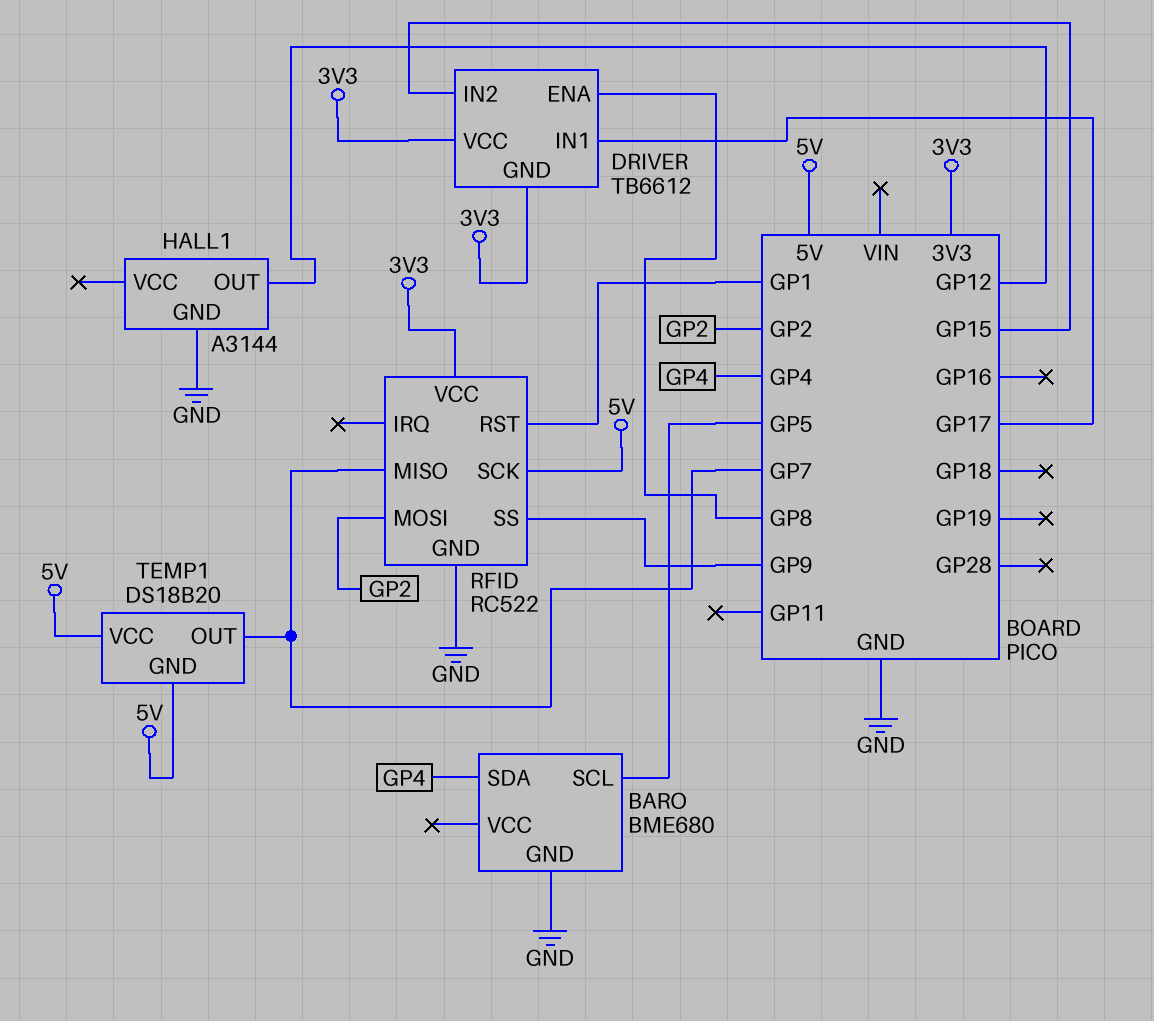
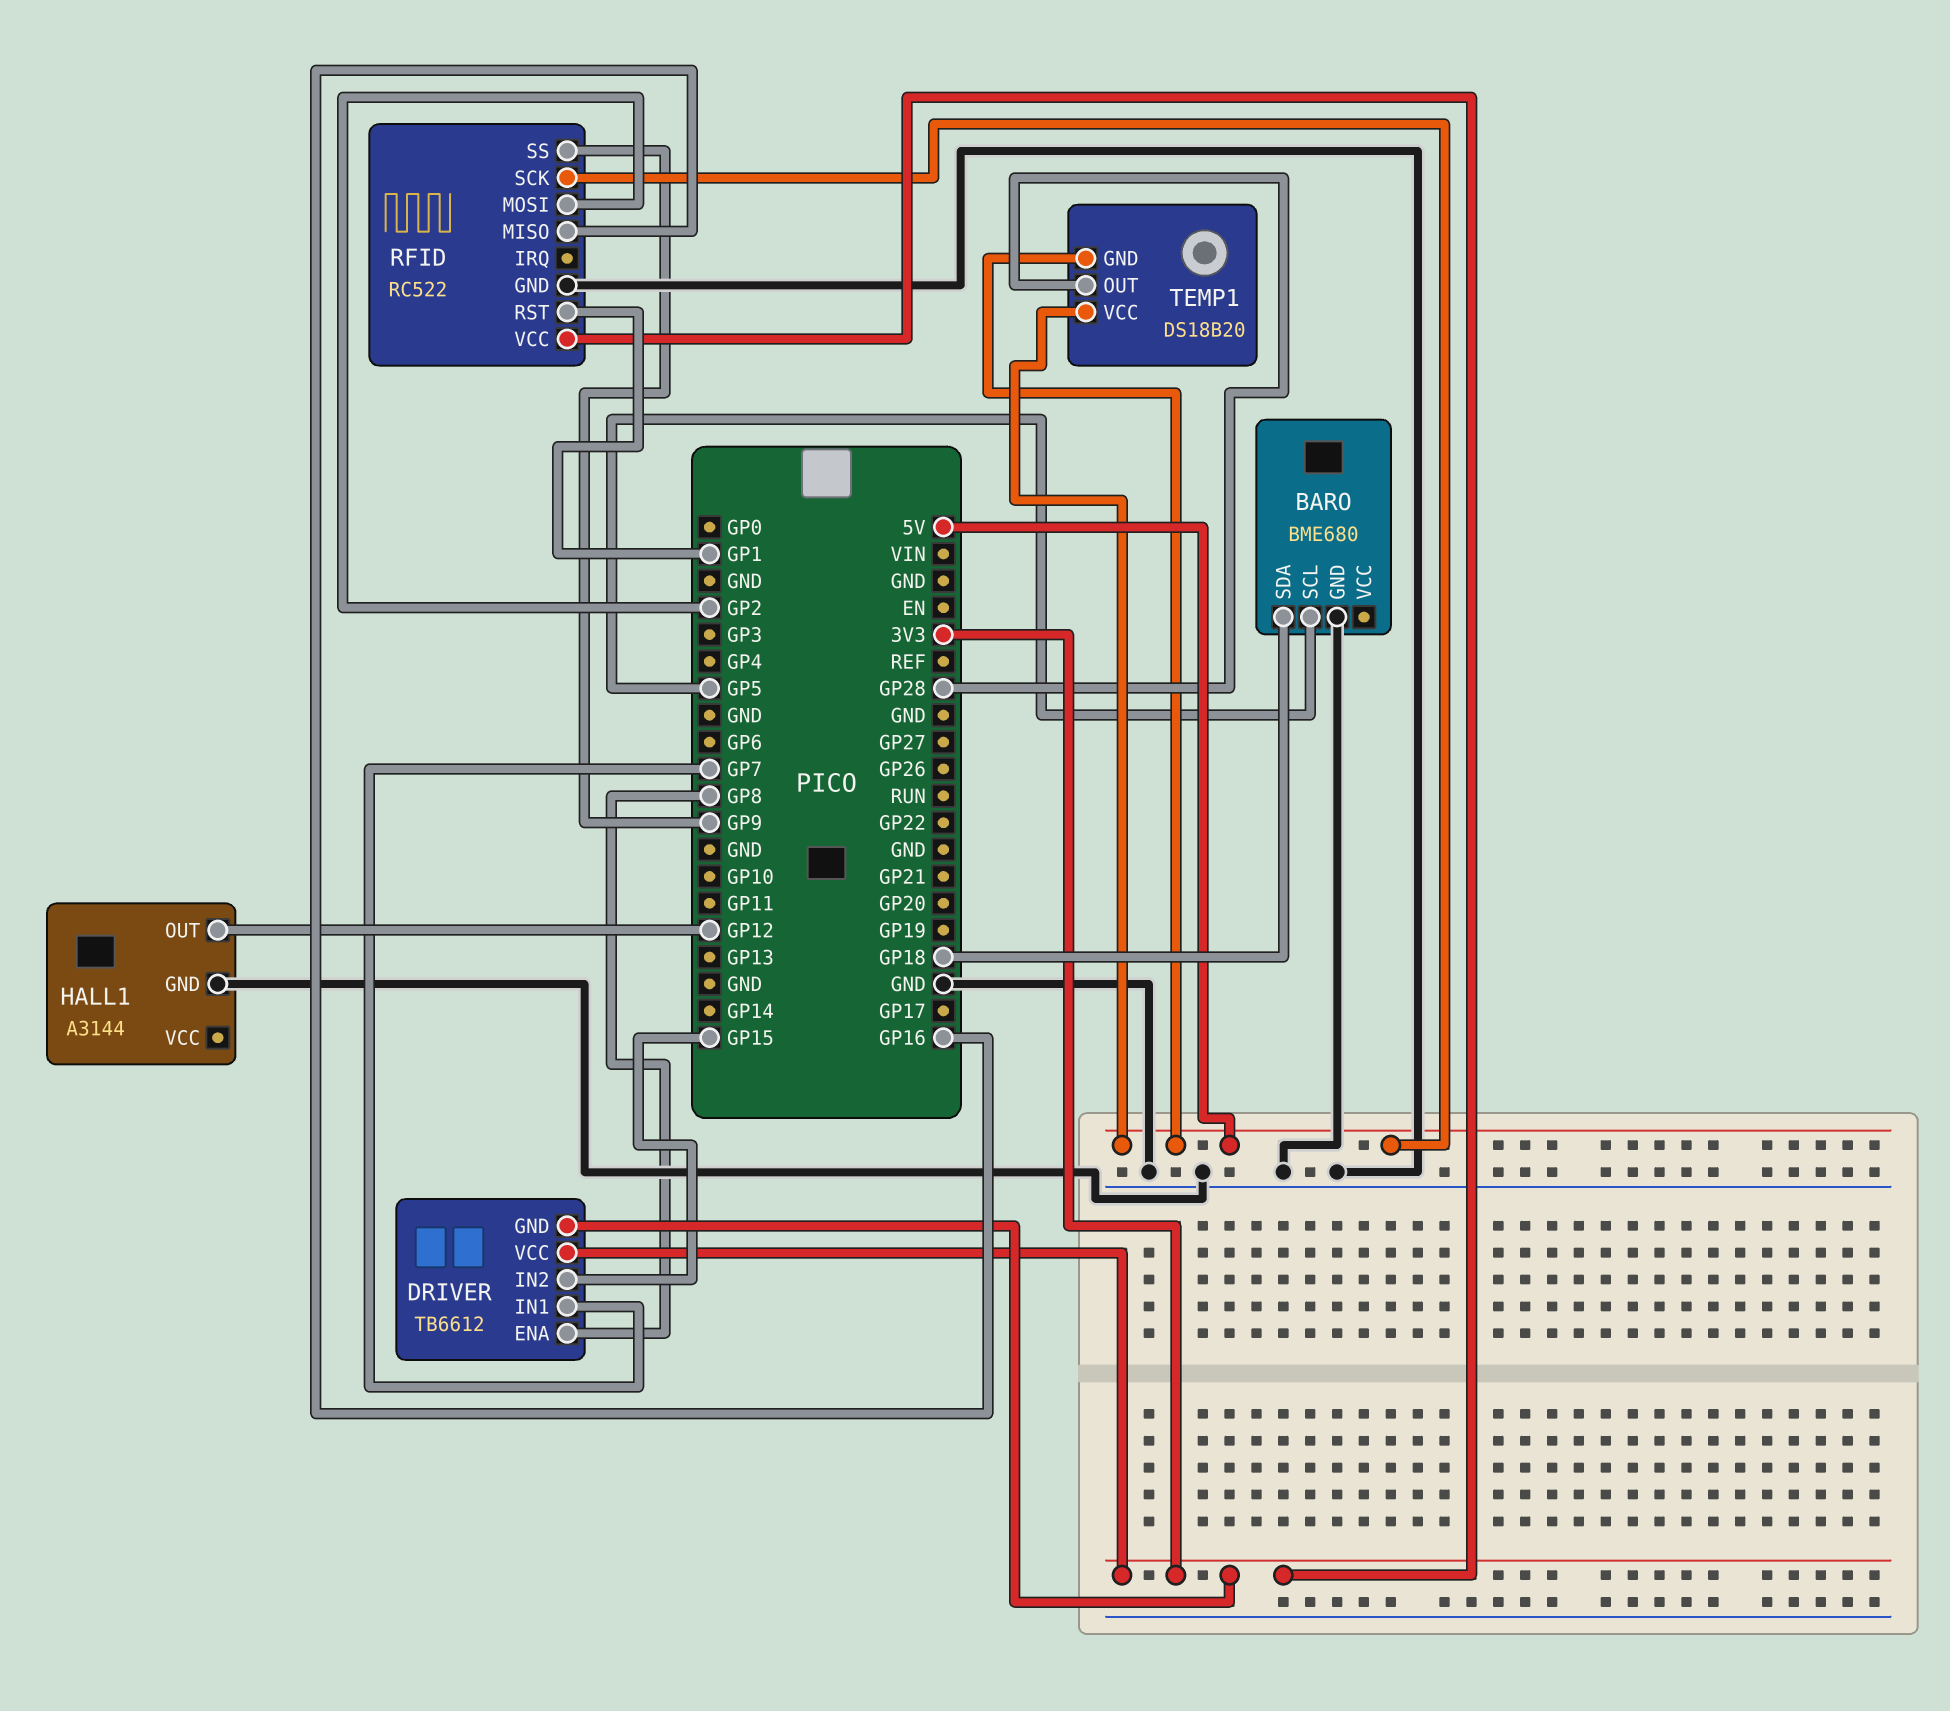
BARO pin SDA: GP4 -> GP18
DRIVER pin IN1: GP17 -> GP7
RFID pin MISO: GP7 -> GP16
TEMP1 pin OUT: GP7 -> GP28

